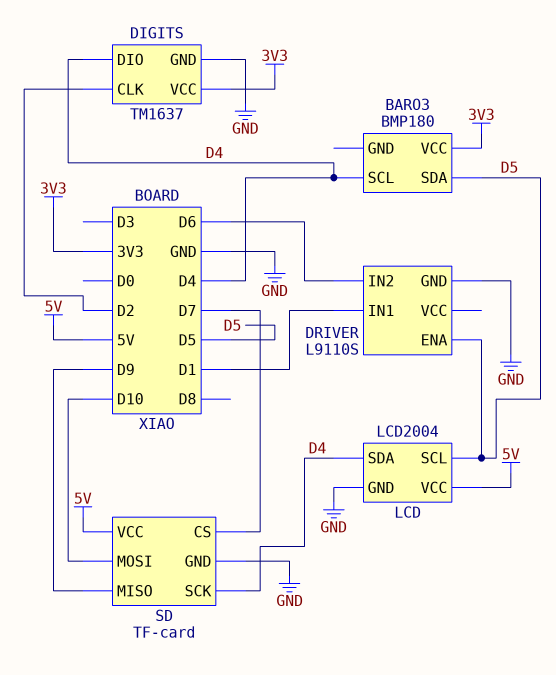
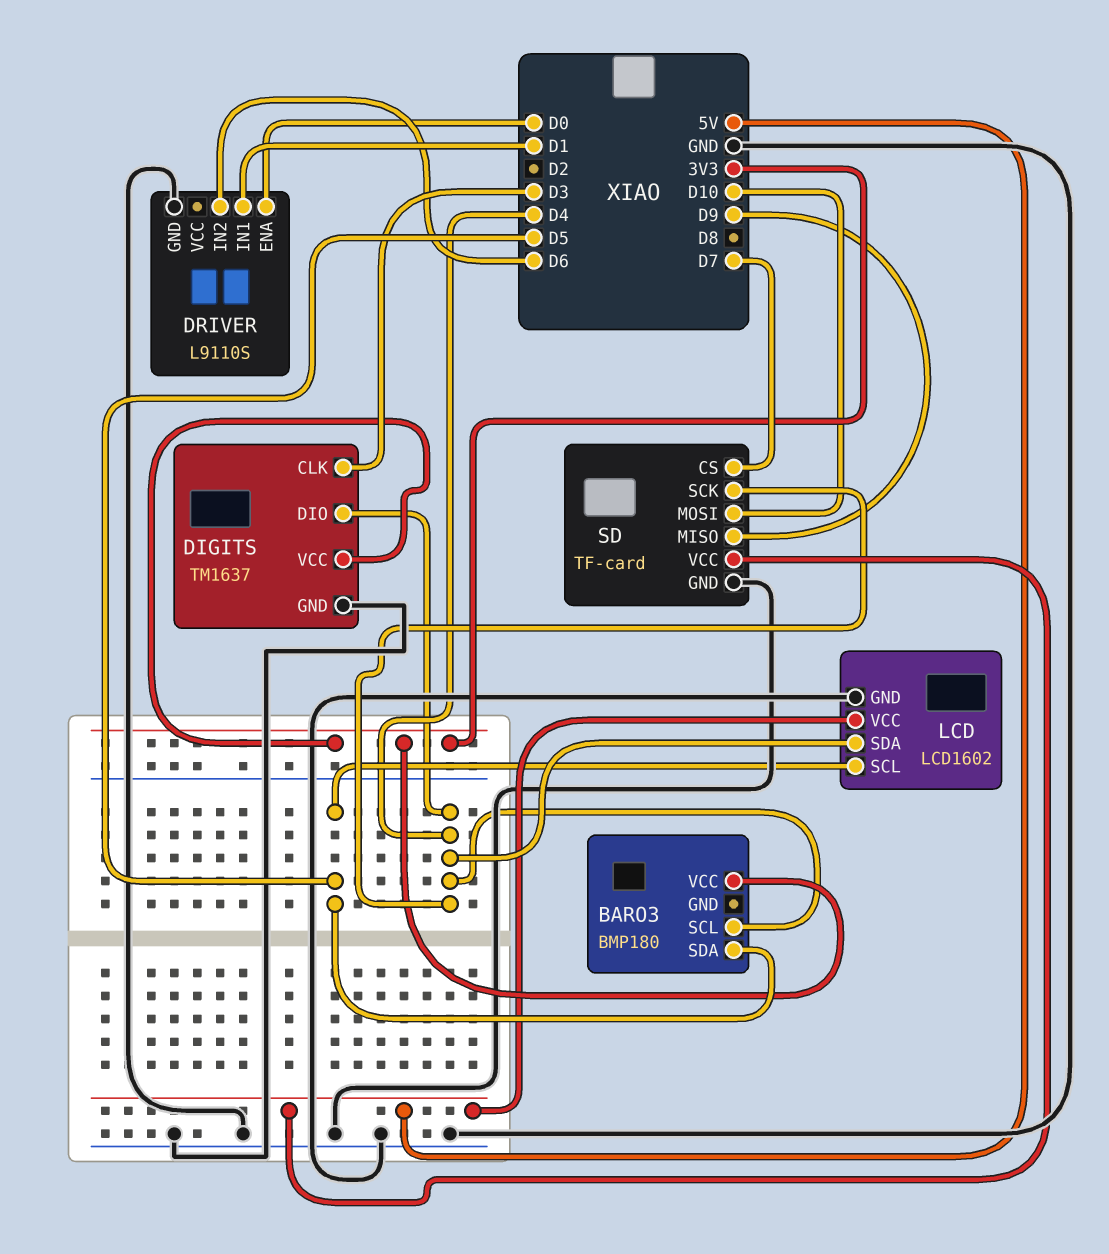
DIGITS pin CLK: D2 -> D3
DRIVER pin ENA: D5 -> D0
LCD: LCD2004 -> LCD1602

